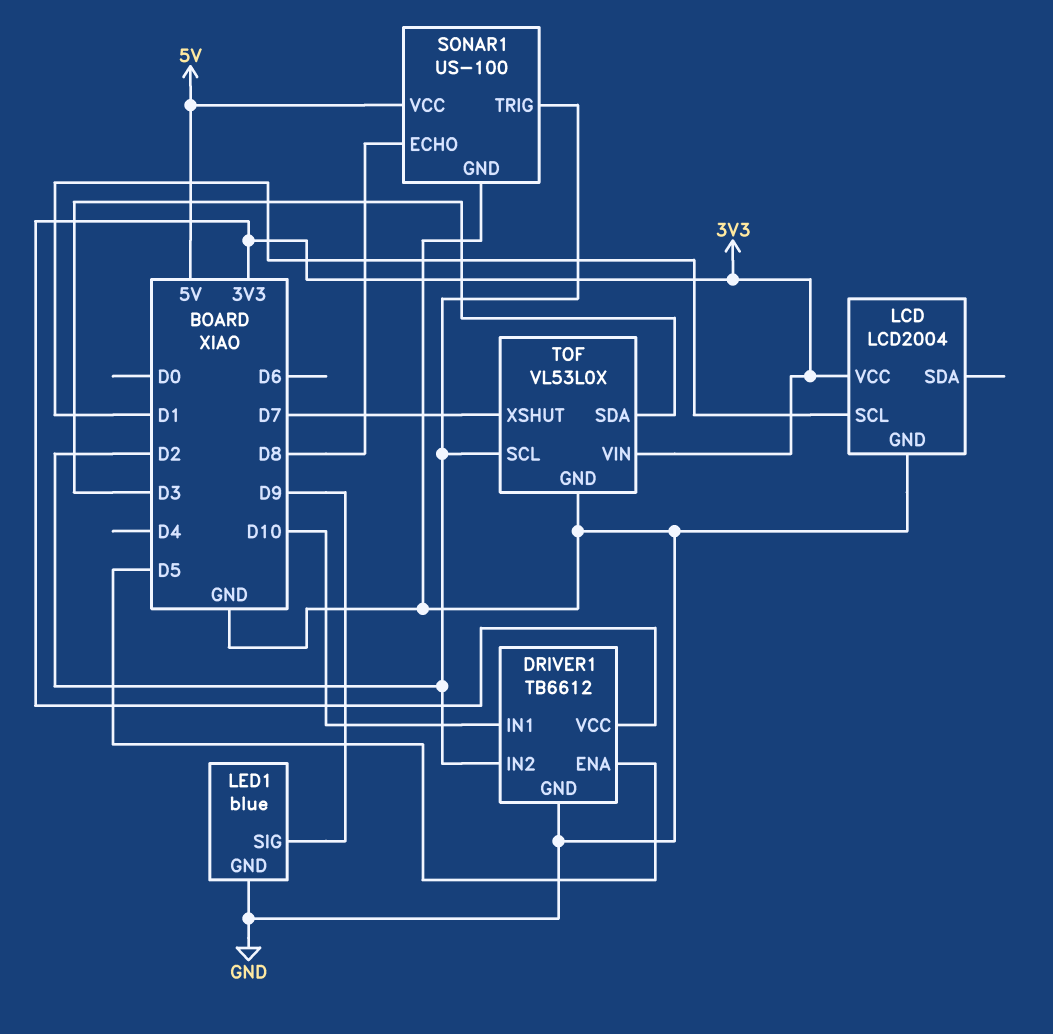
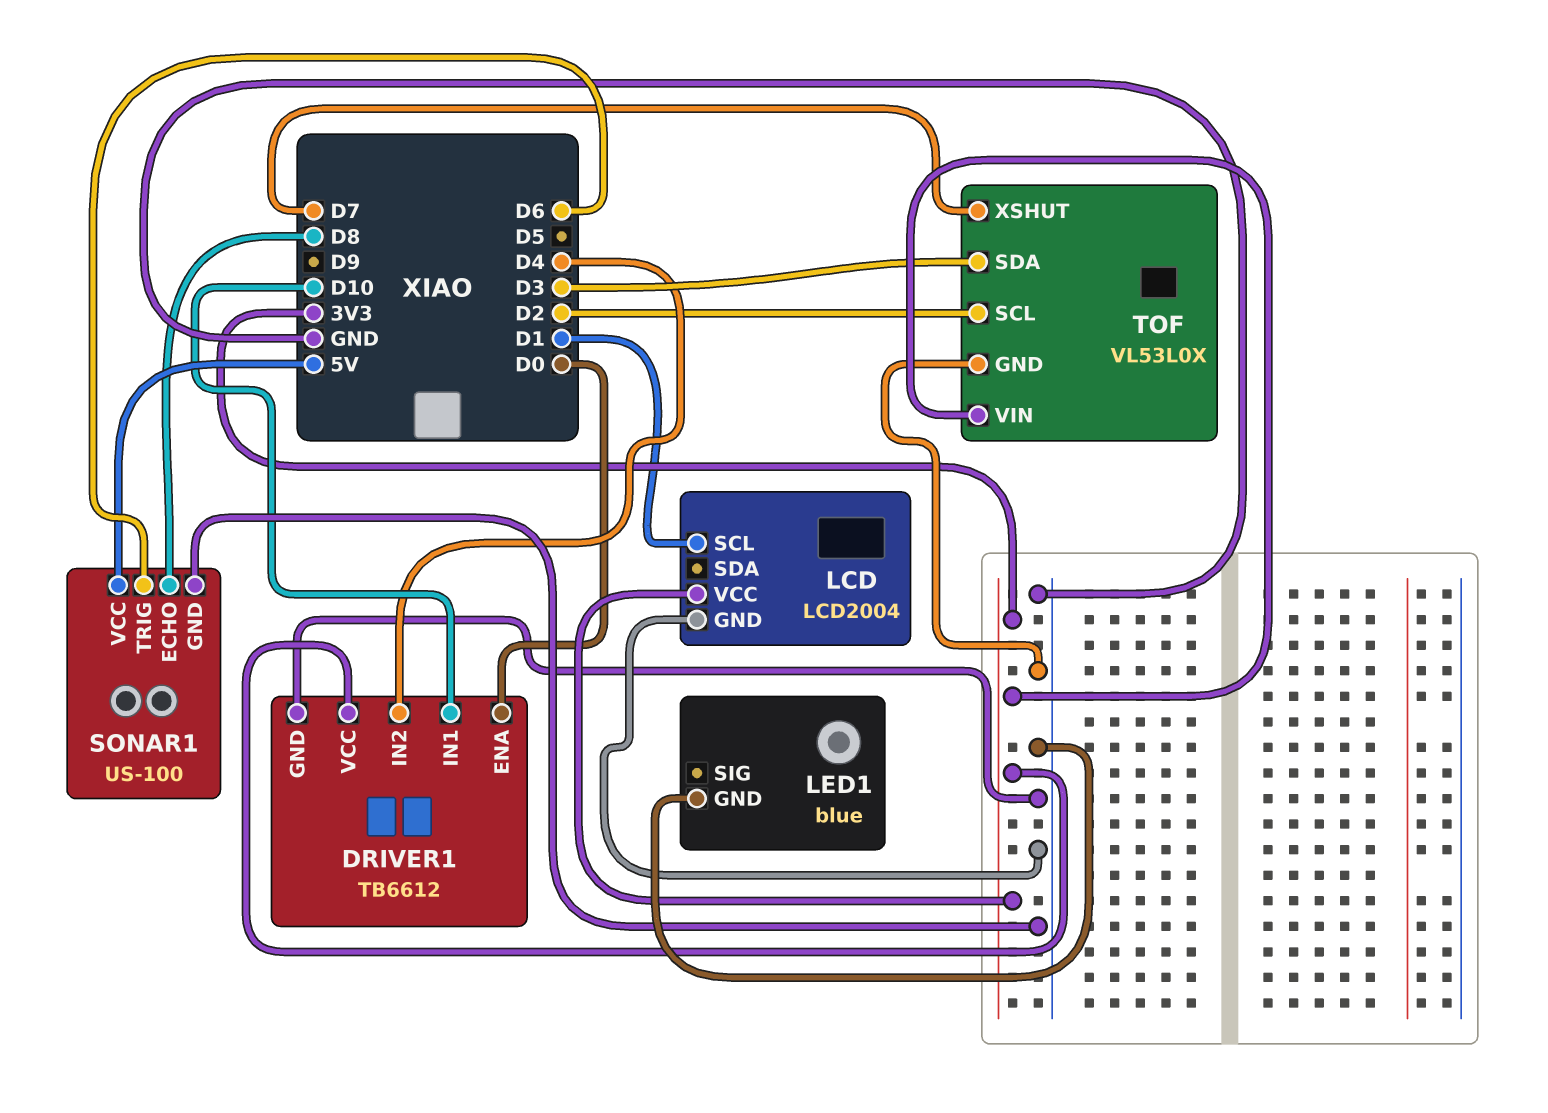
DRIVER1 pin ENA: D5 -> D0
DRIVER1 pin IN2: D2 -> D4
LED1 pin SIG: D9 -> none
SONAR1 pin TRIG: D2 -> D6

